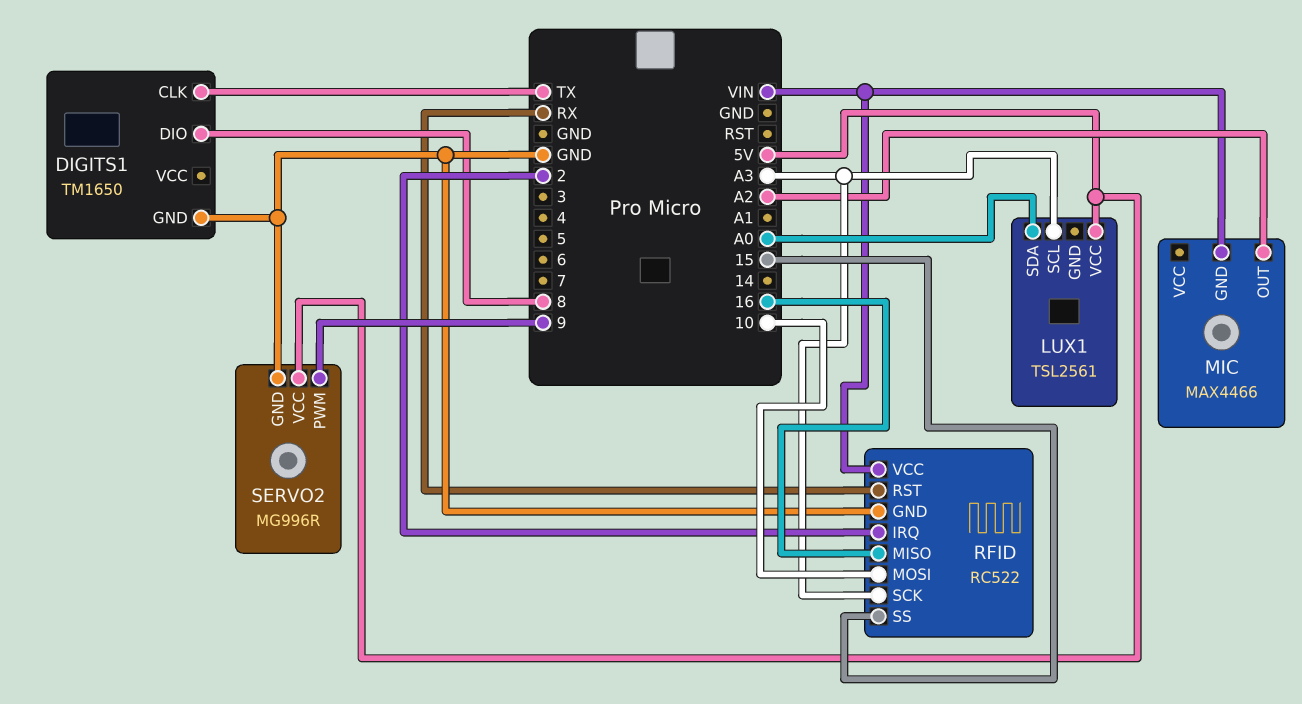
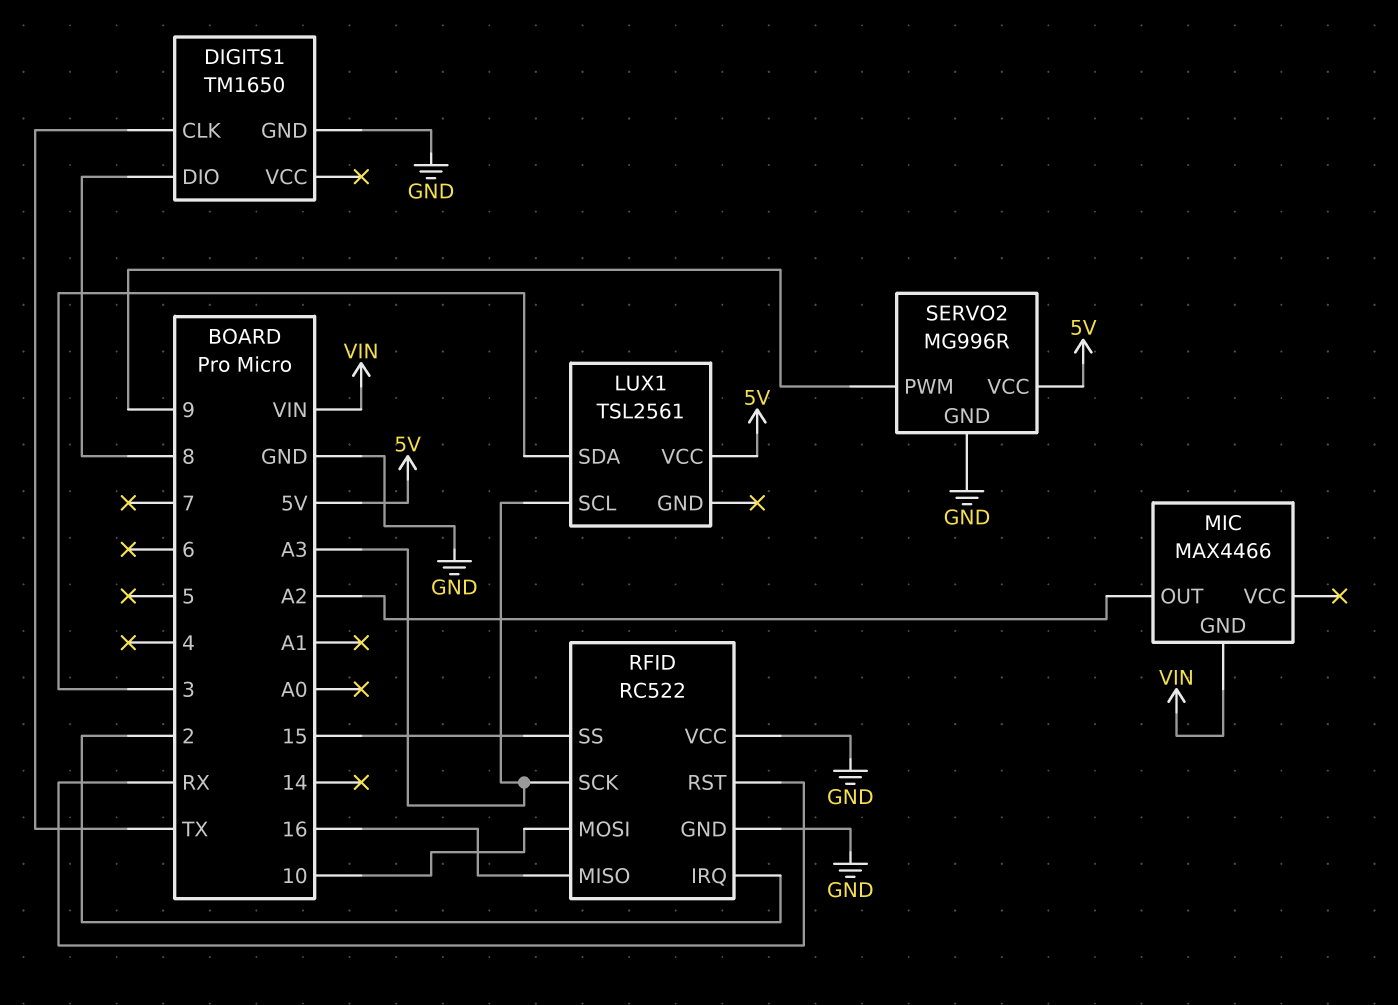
LUX1 pin SDA: A0 -> 3
RFID pin VCC: VIN -> GND

